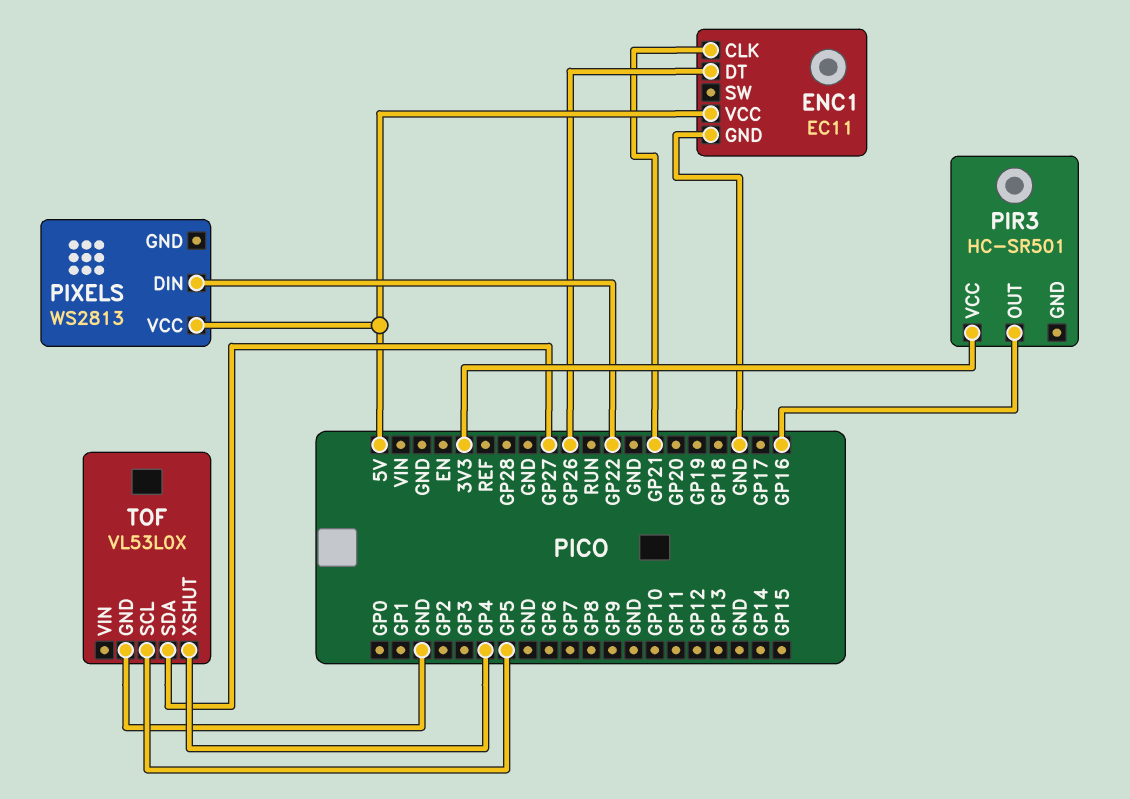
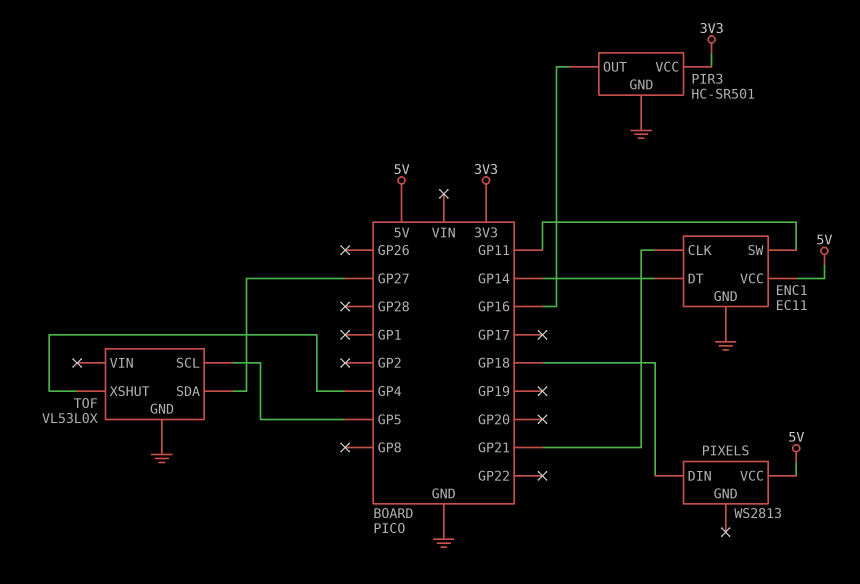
ENC1 pin DT: GP26 -> GP14
ENC1 pin SW: none -> GP11
PIR3 pin GND: none -> GND
PIXELS pin DIN: GP22 -> GP18

